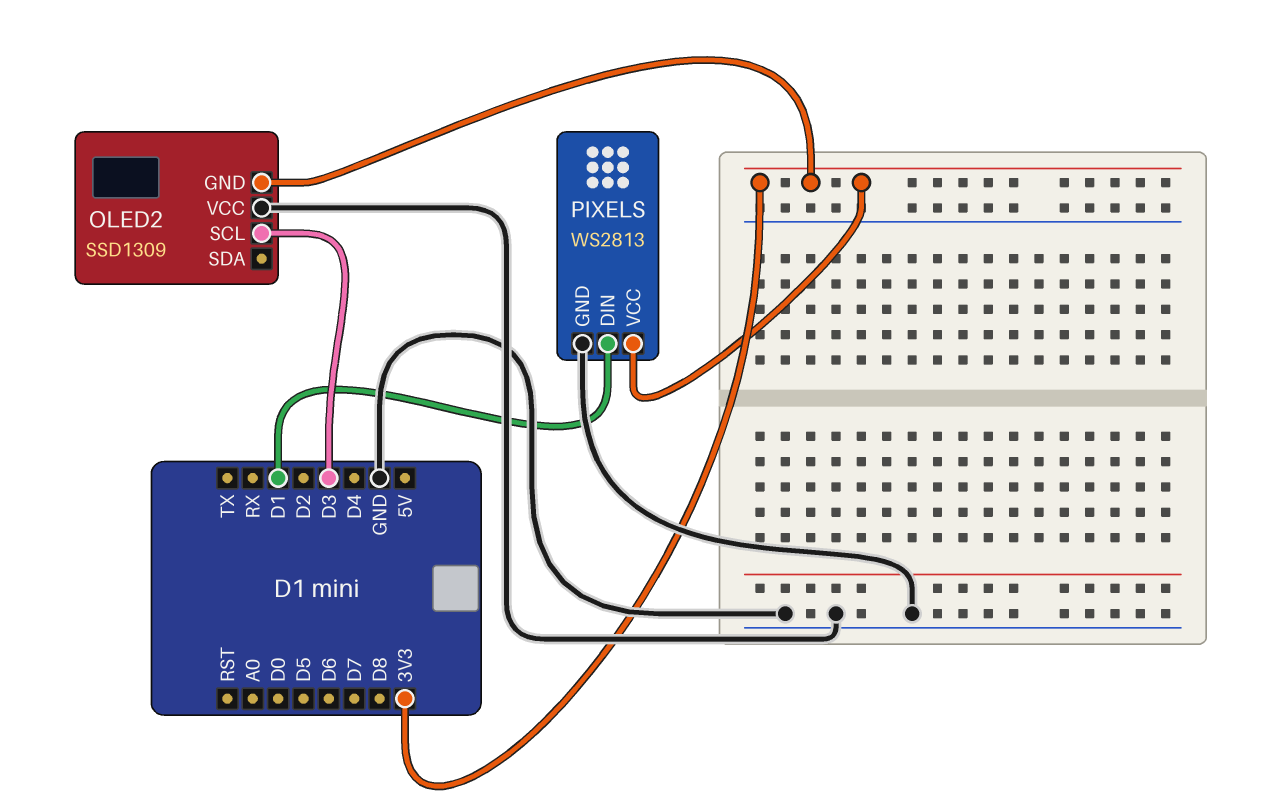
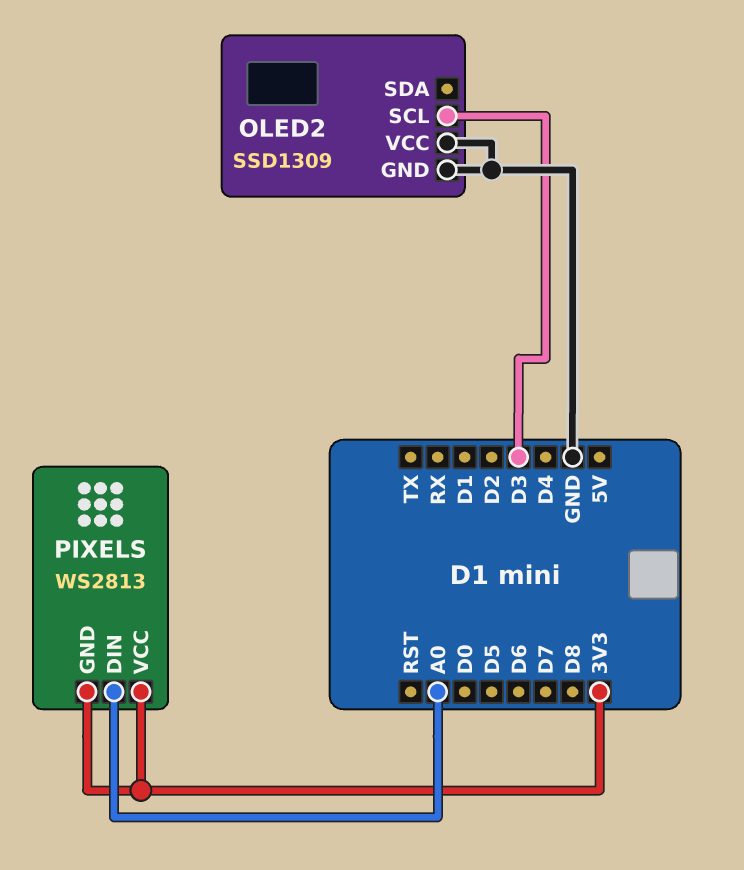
OLED2 pin GND: 3V3 -> GND
PIXELS pin DIN: D1 -> A0
PIXELS pin GND: GND -> 3V3

